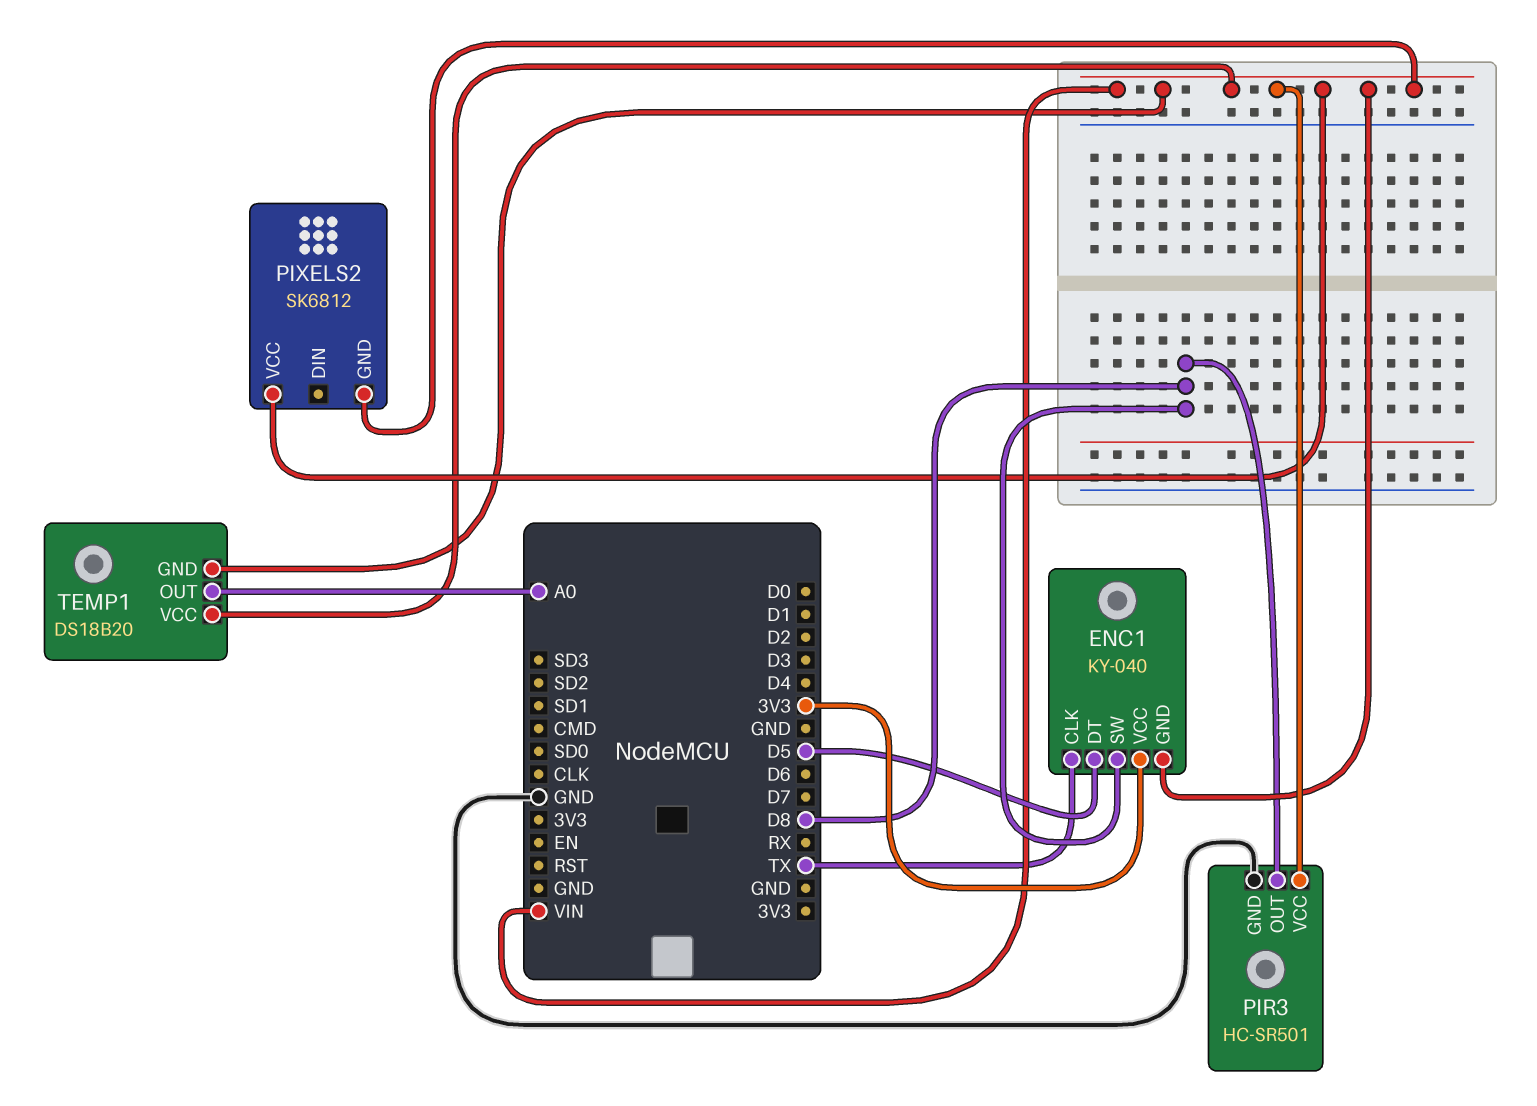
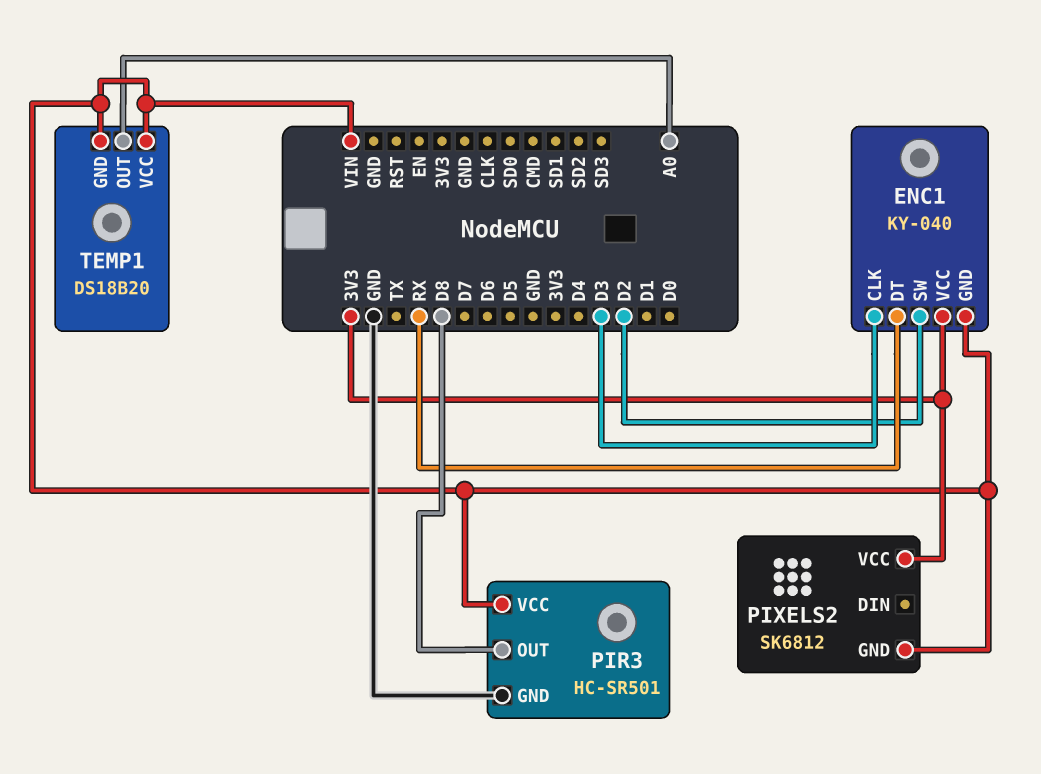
ENC1 pin CLK: TX -> D3
ENC1 pin DT: D5 -> RX
ENC1 pin SW: D8 -> D2
PIXELS2 pin VCC: VIN -> 3V3

